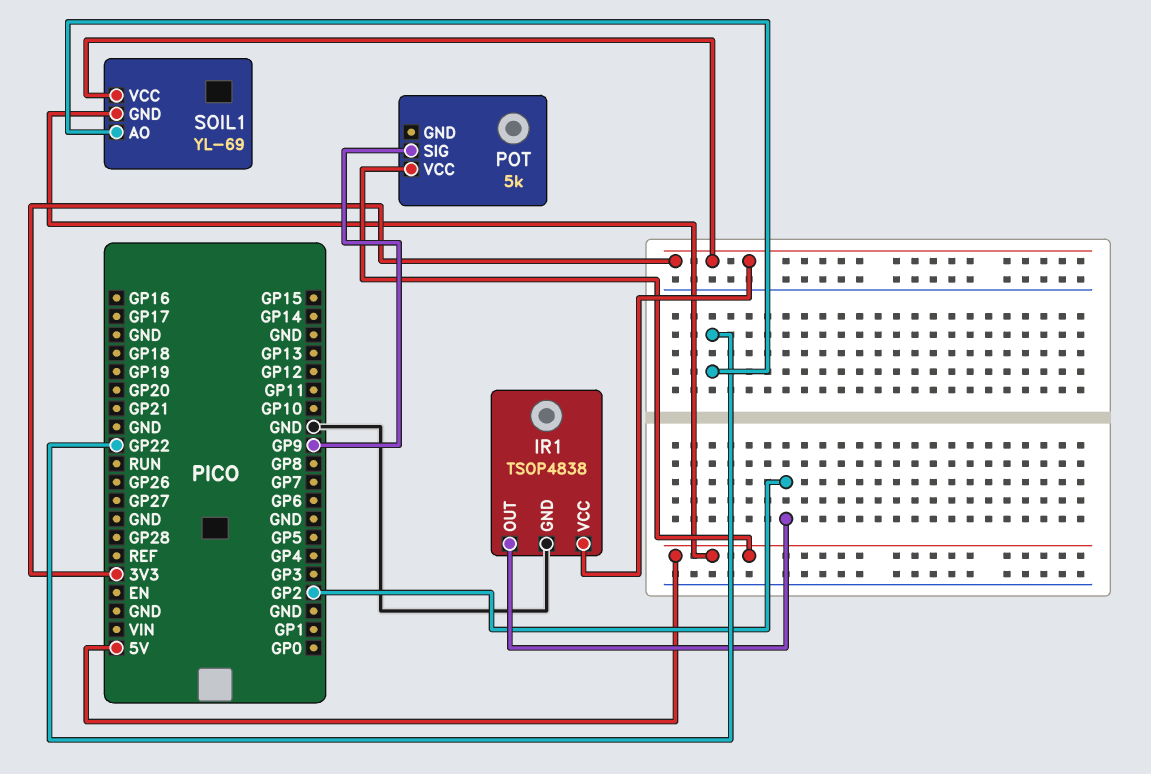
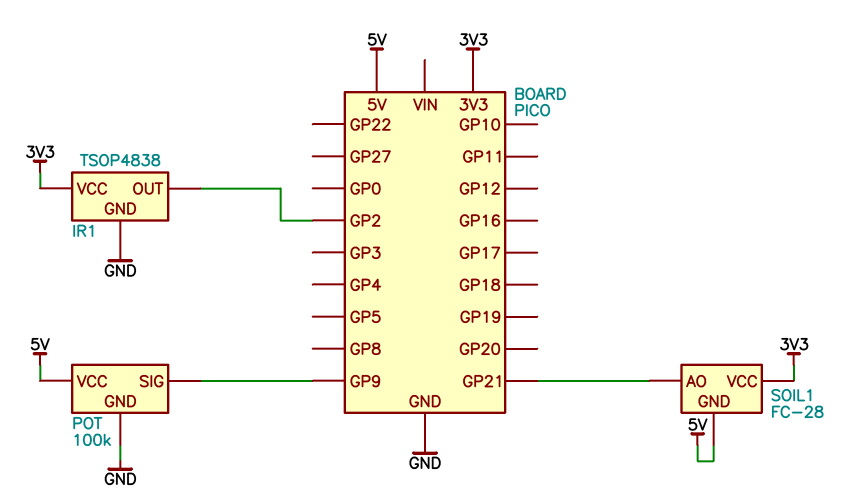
POT: 5k -> 100k
POT pin GND: none -> GND
SOIL1: YL-69 -> FC-28
SOIL1 pin AO: GP22 -> GP21

